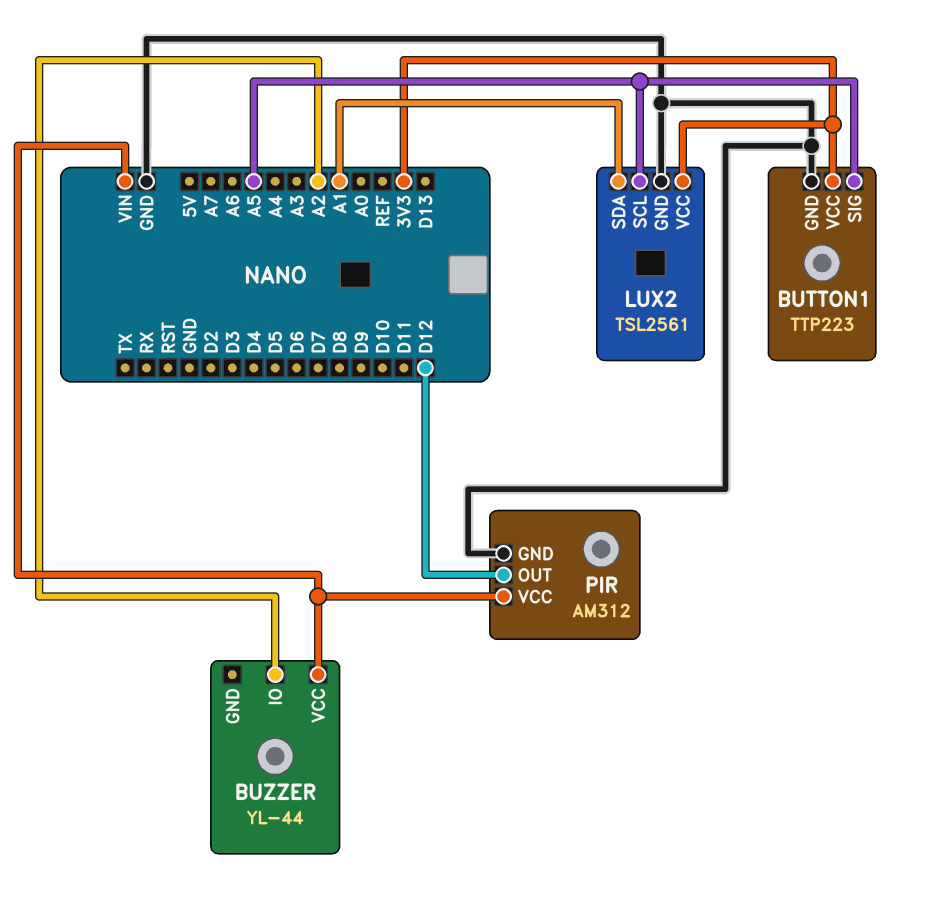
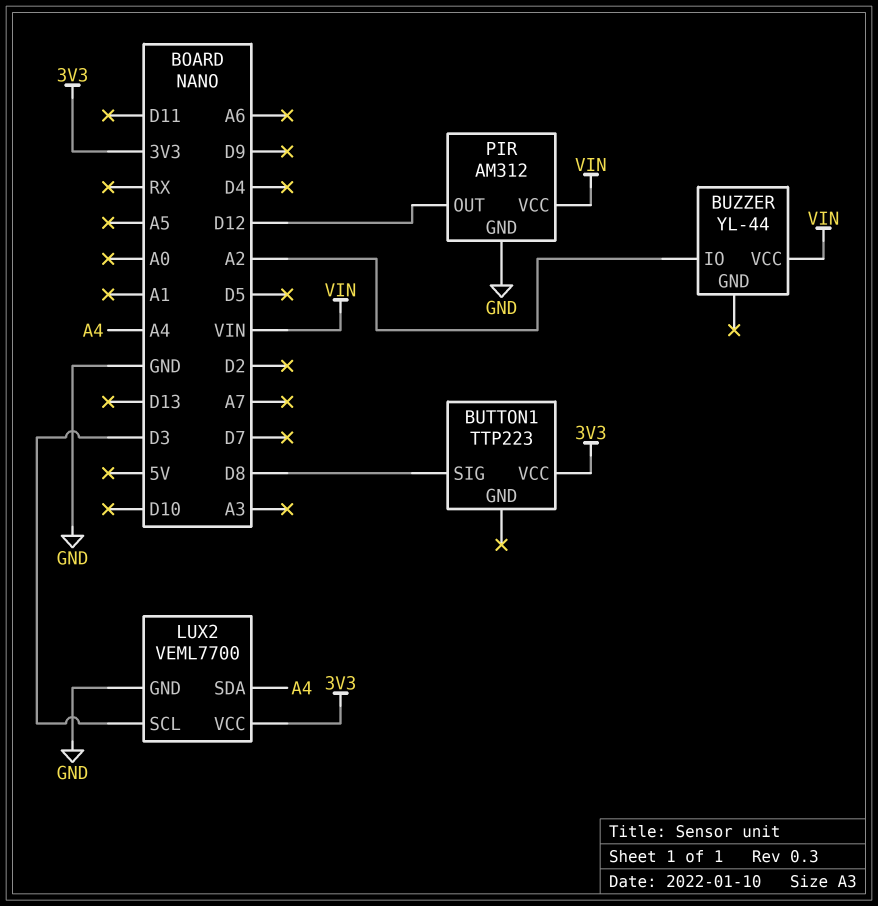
BUTTON1 pin GND: GND -> none
BUTTON1 pin SIG: A5 -> D8
LUX2: TSL2561 -> VEML7700
LUX2 pin SCL: A5 -> D3
LUX2 pin SDA: A1 -> A4

